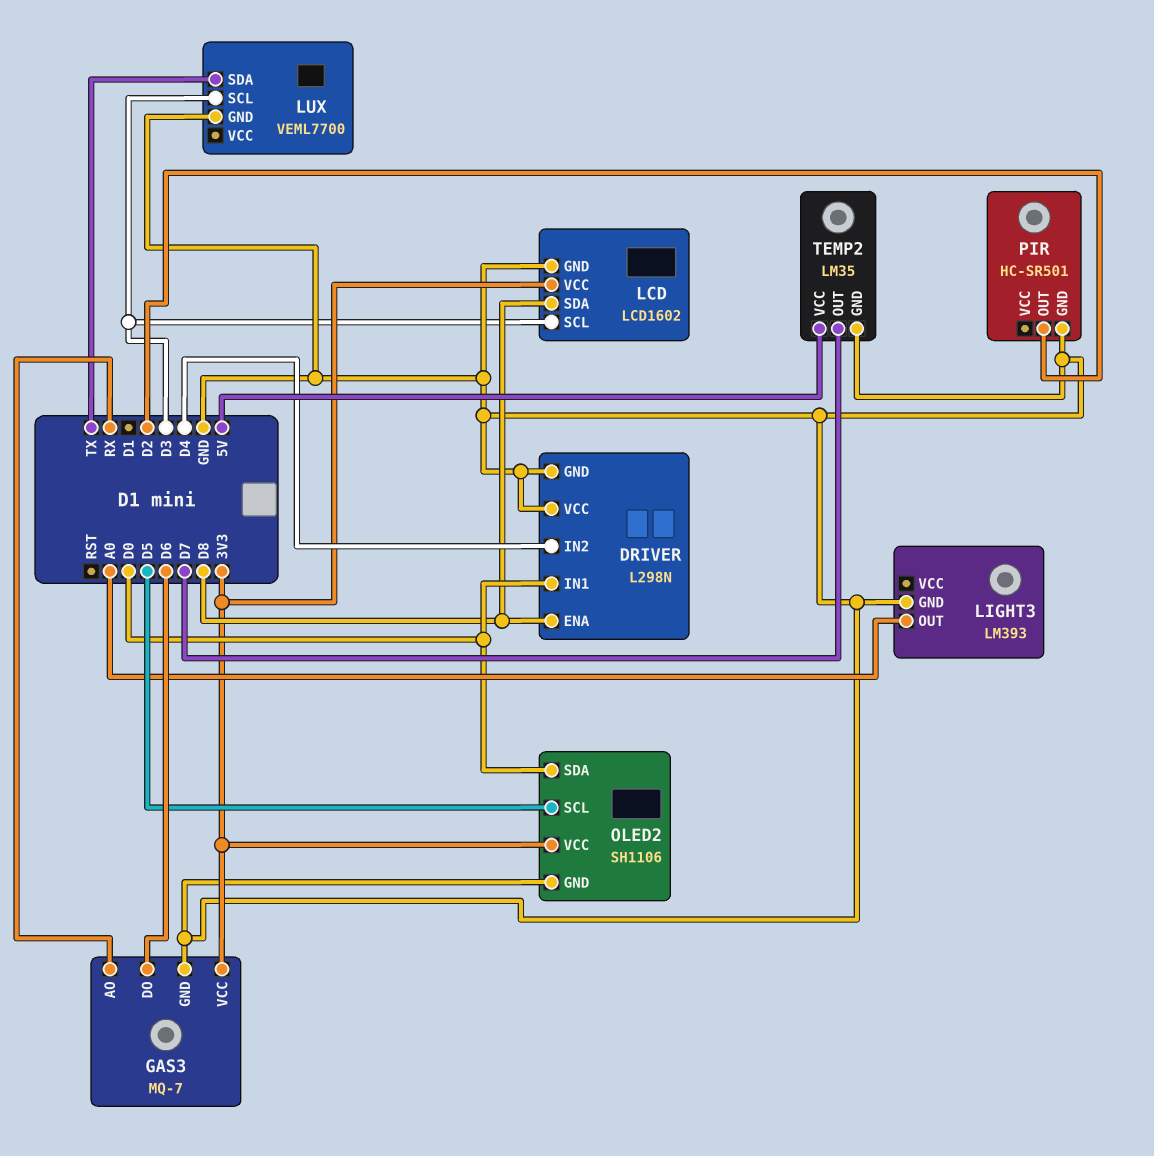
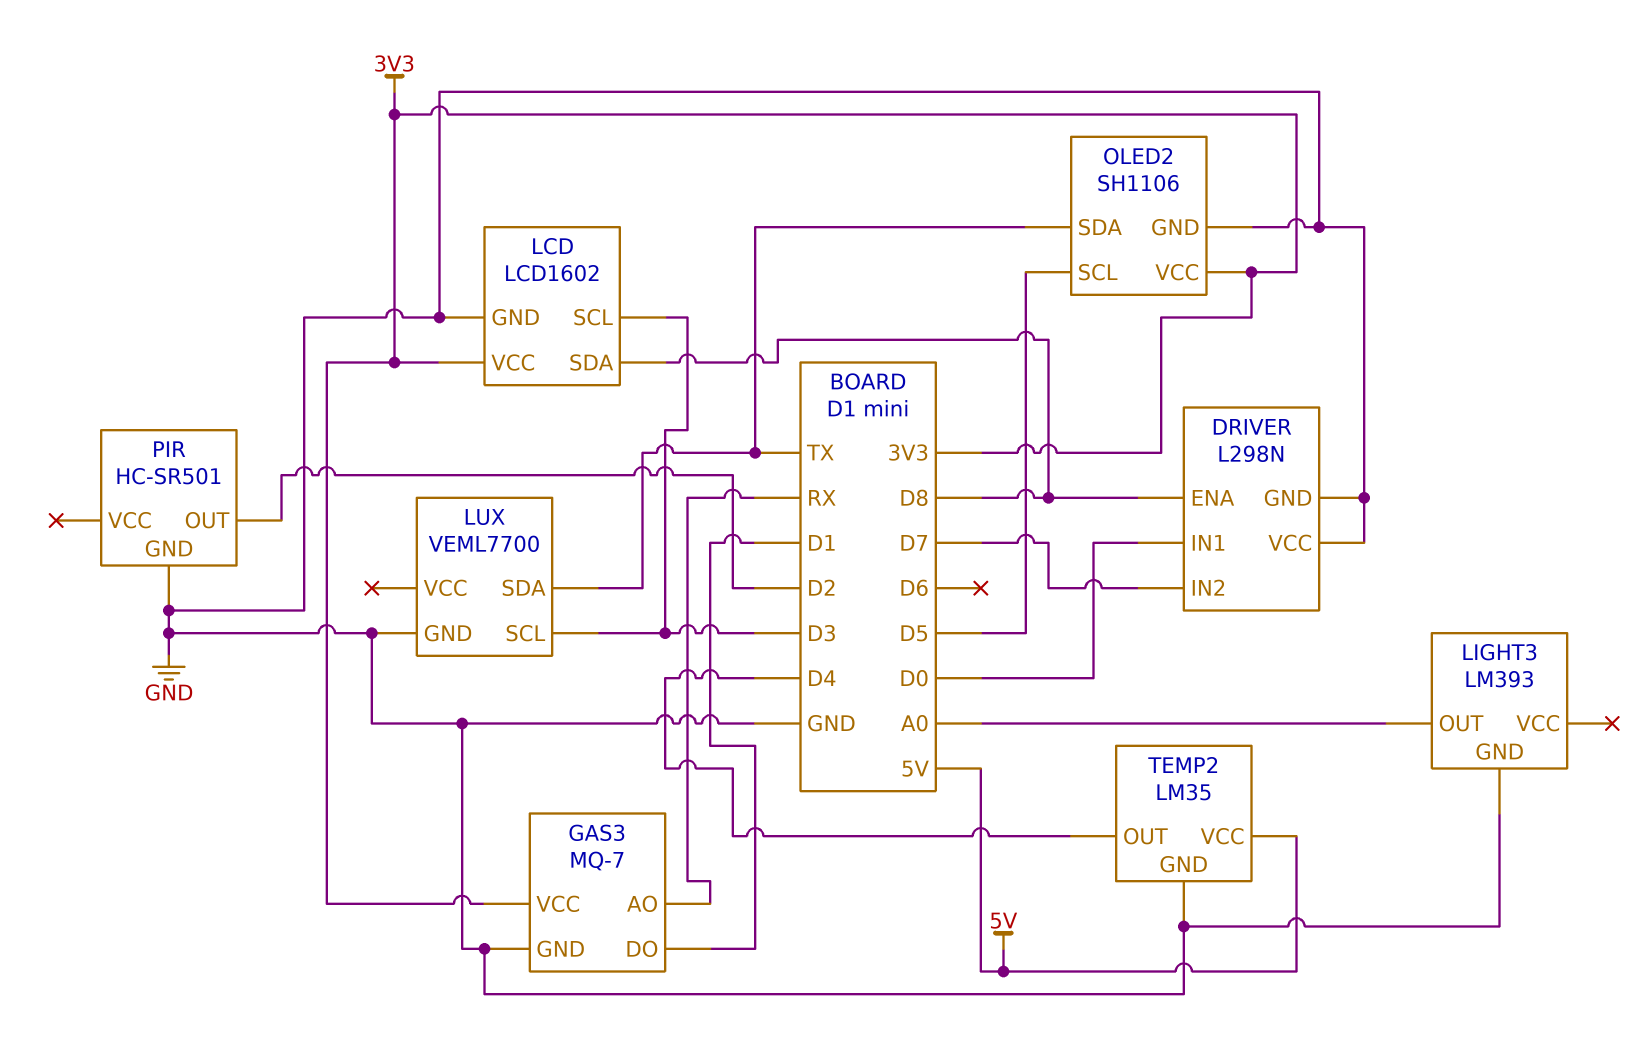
DRIVER pin IN2: D4 -> D7
GAS3 pin DO: D6 -> D1
OLED2 pin SDA: D0 -> TX
TEMP2 pin OUT: D7 -> D4

